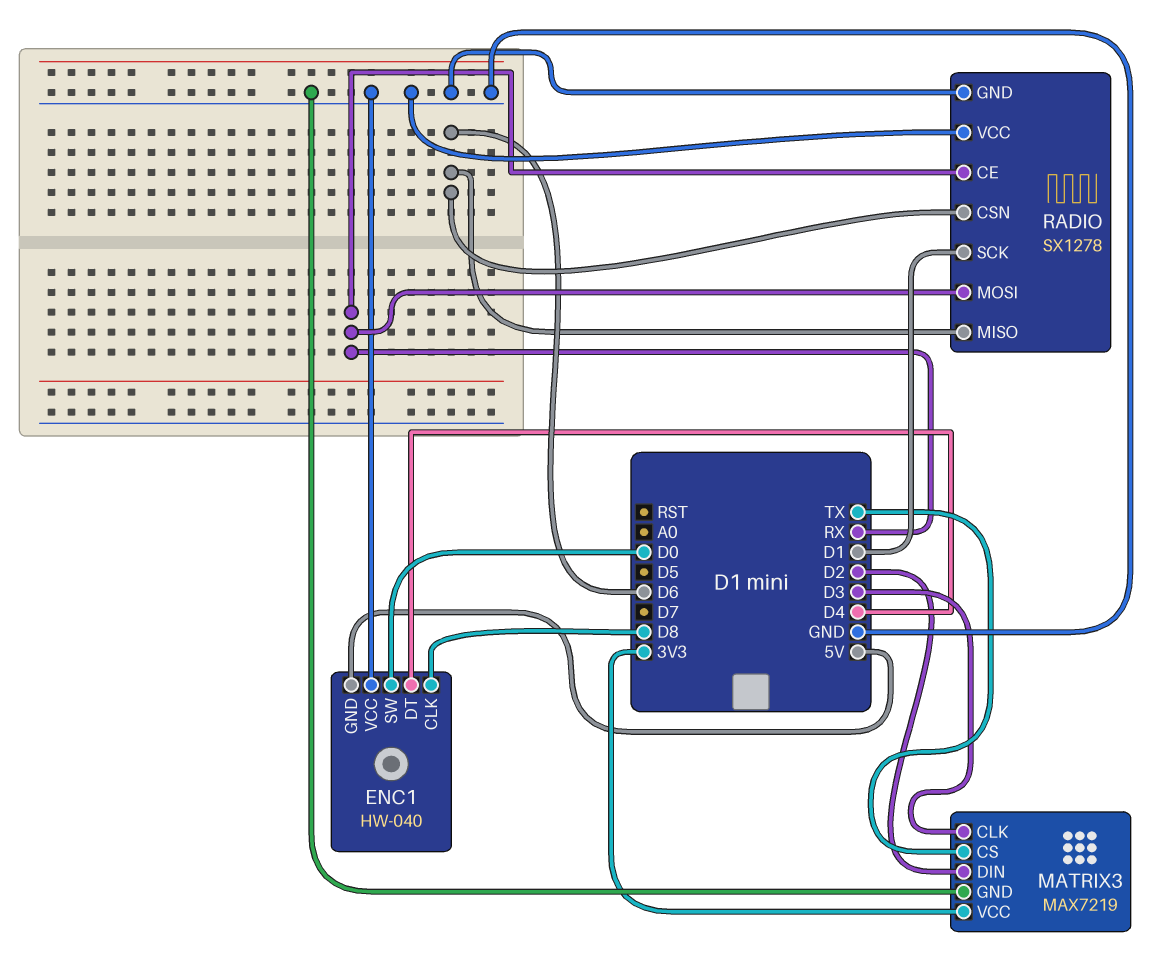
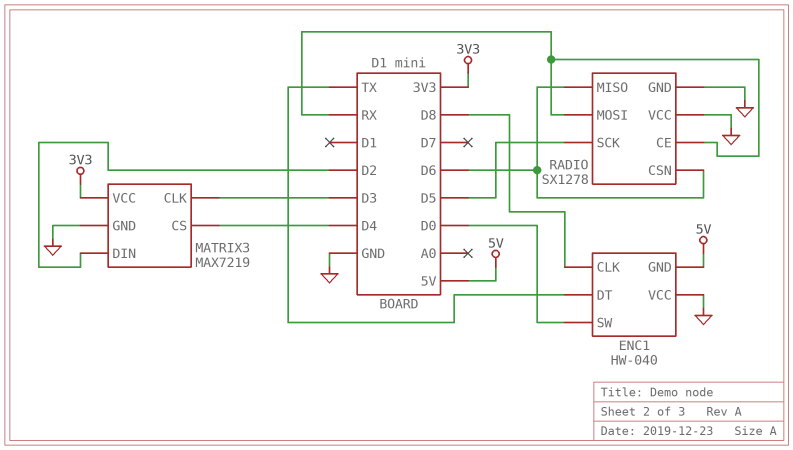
ENC1 pin DT: D4 -> TX
MATRIX3 pin CS: TX -> D4
RADIO pin SCK: D1 -> D5

